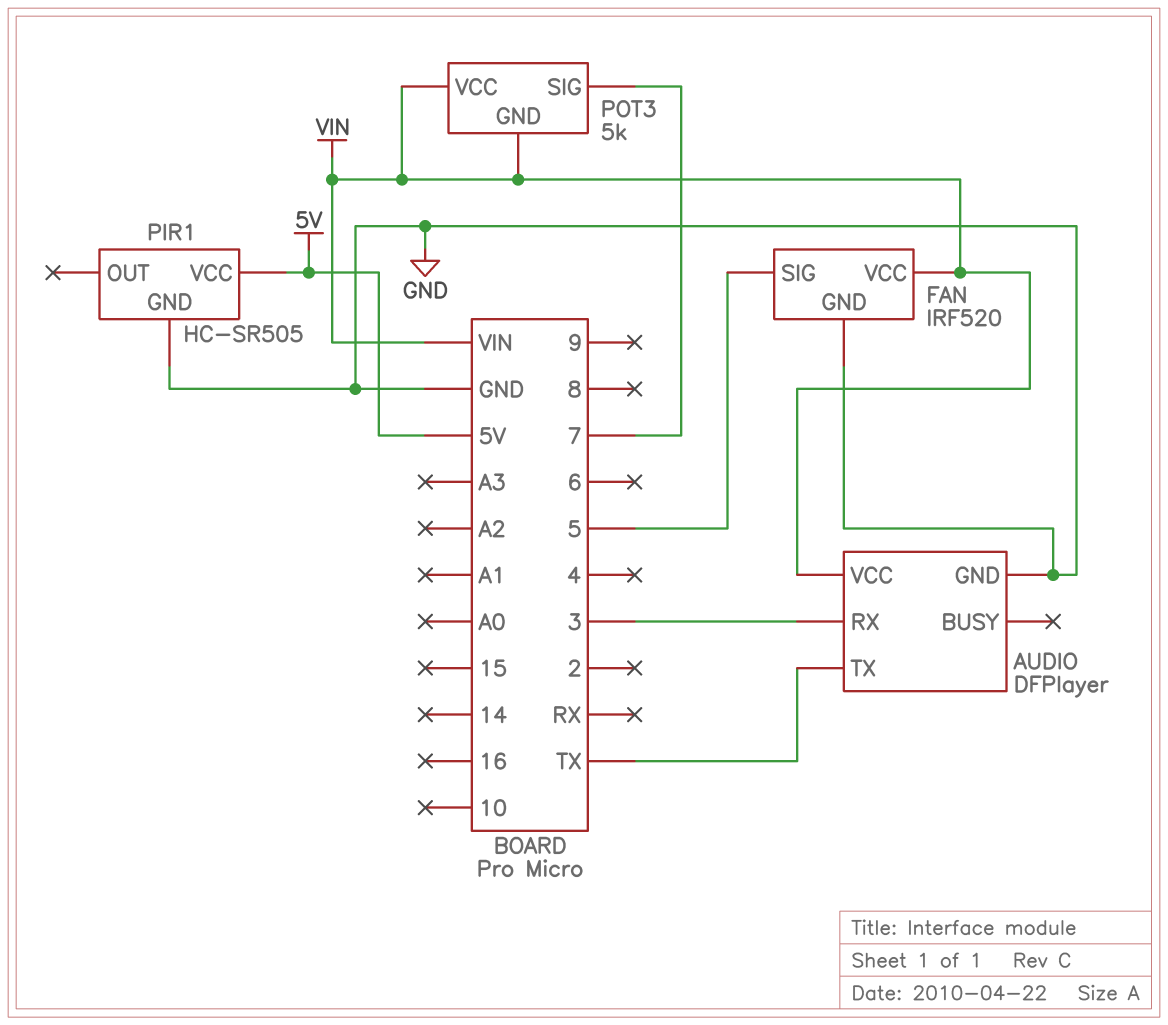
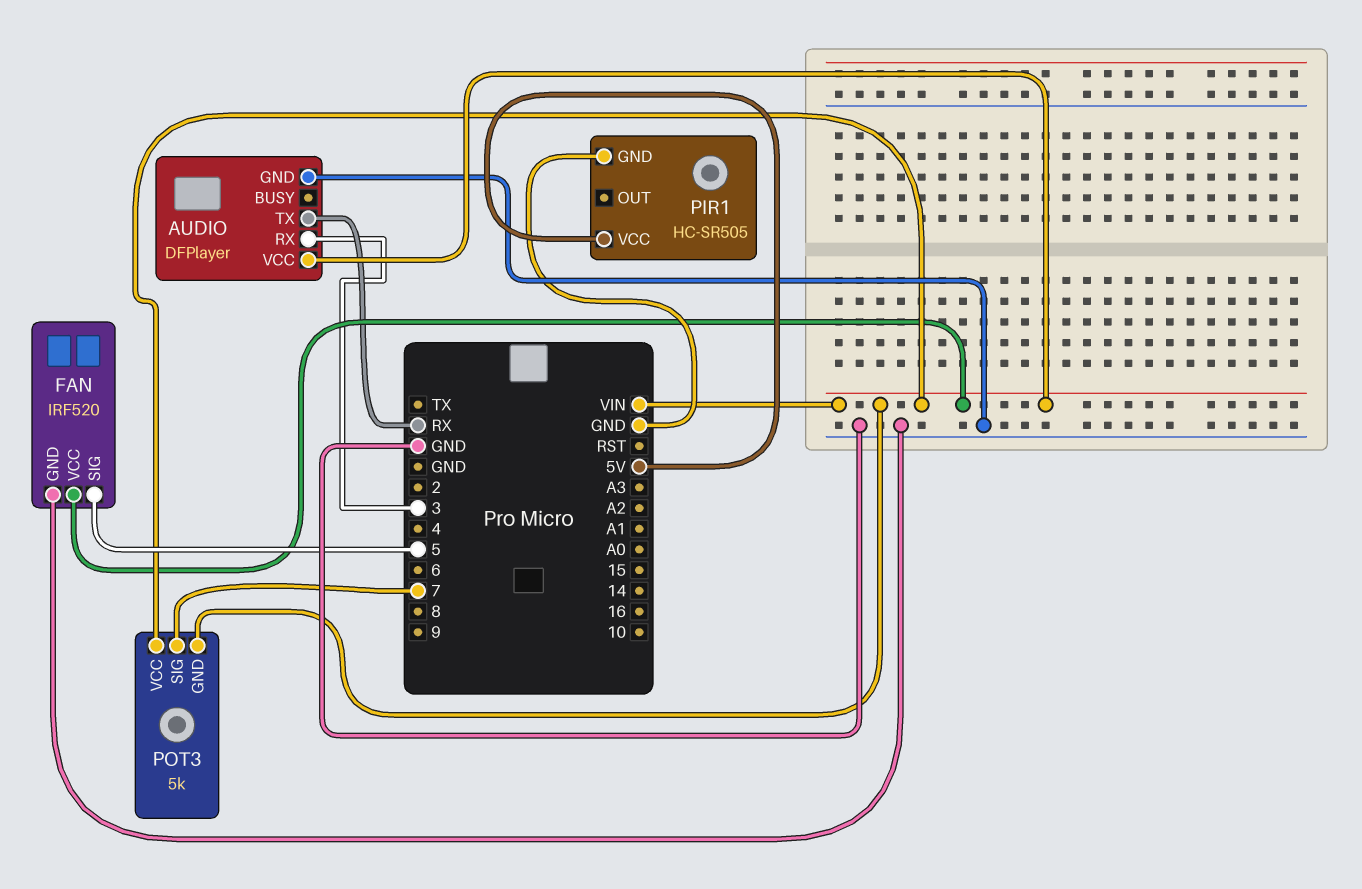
AUDIO pin TX: TX -> RX

